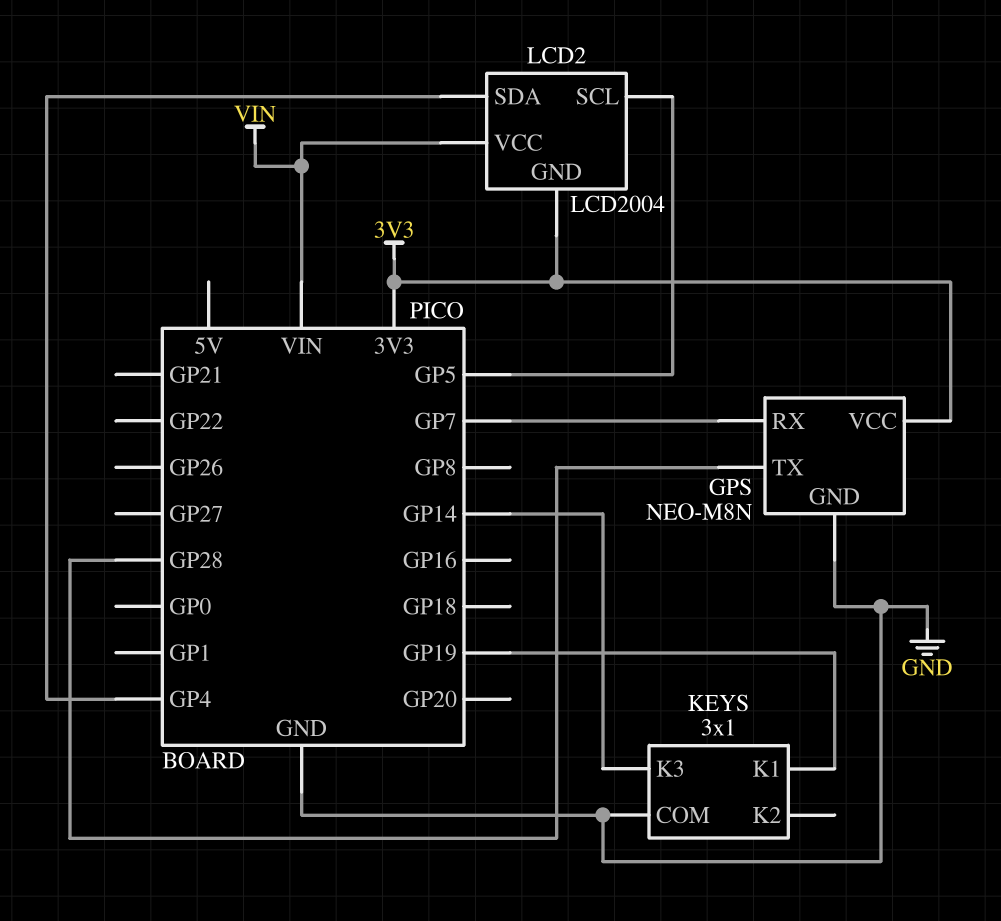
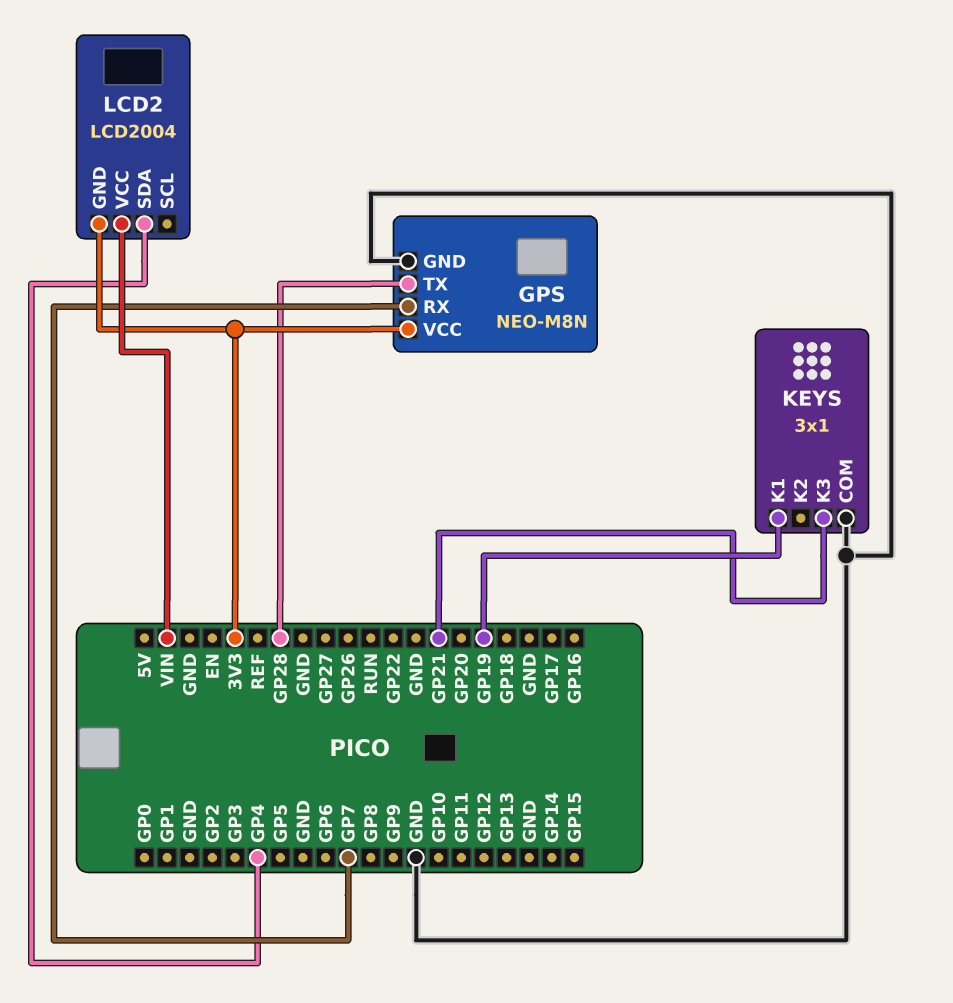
KEYS pin K3: GP14 -> GP21
LCD2 pin SCL: GP5 -> none

